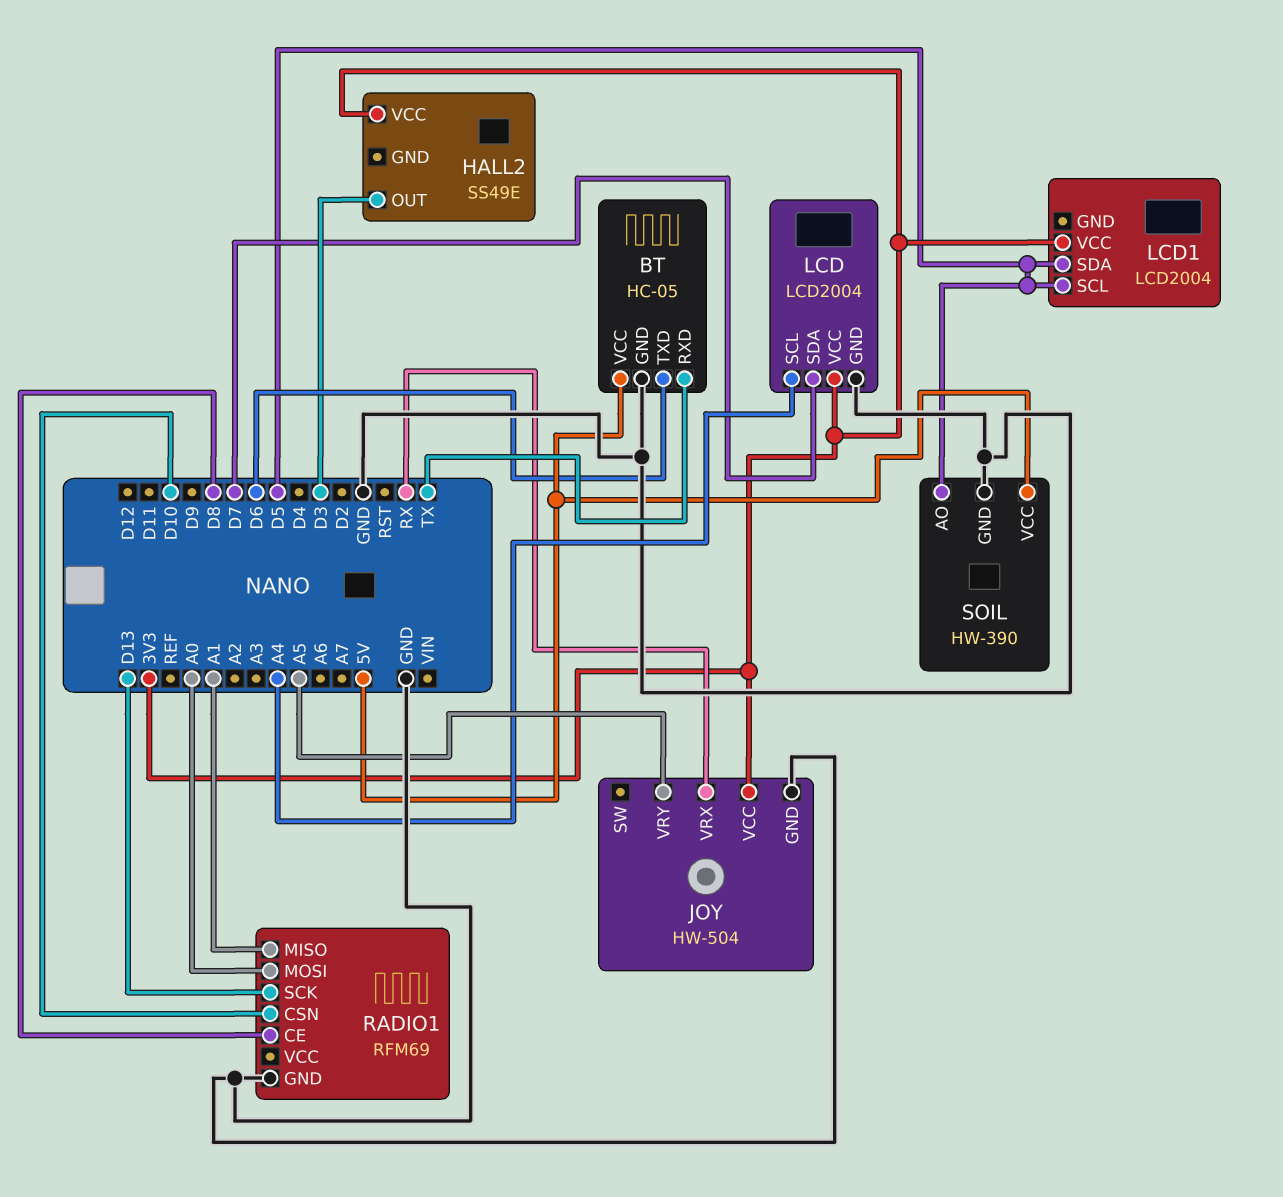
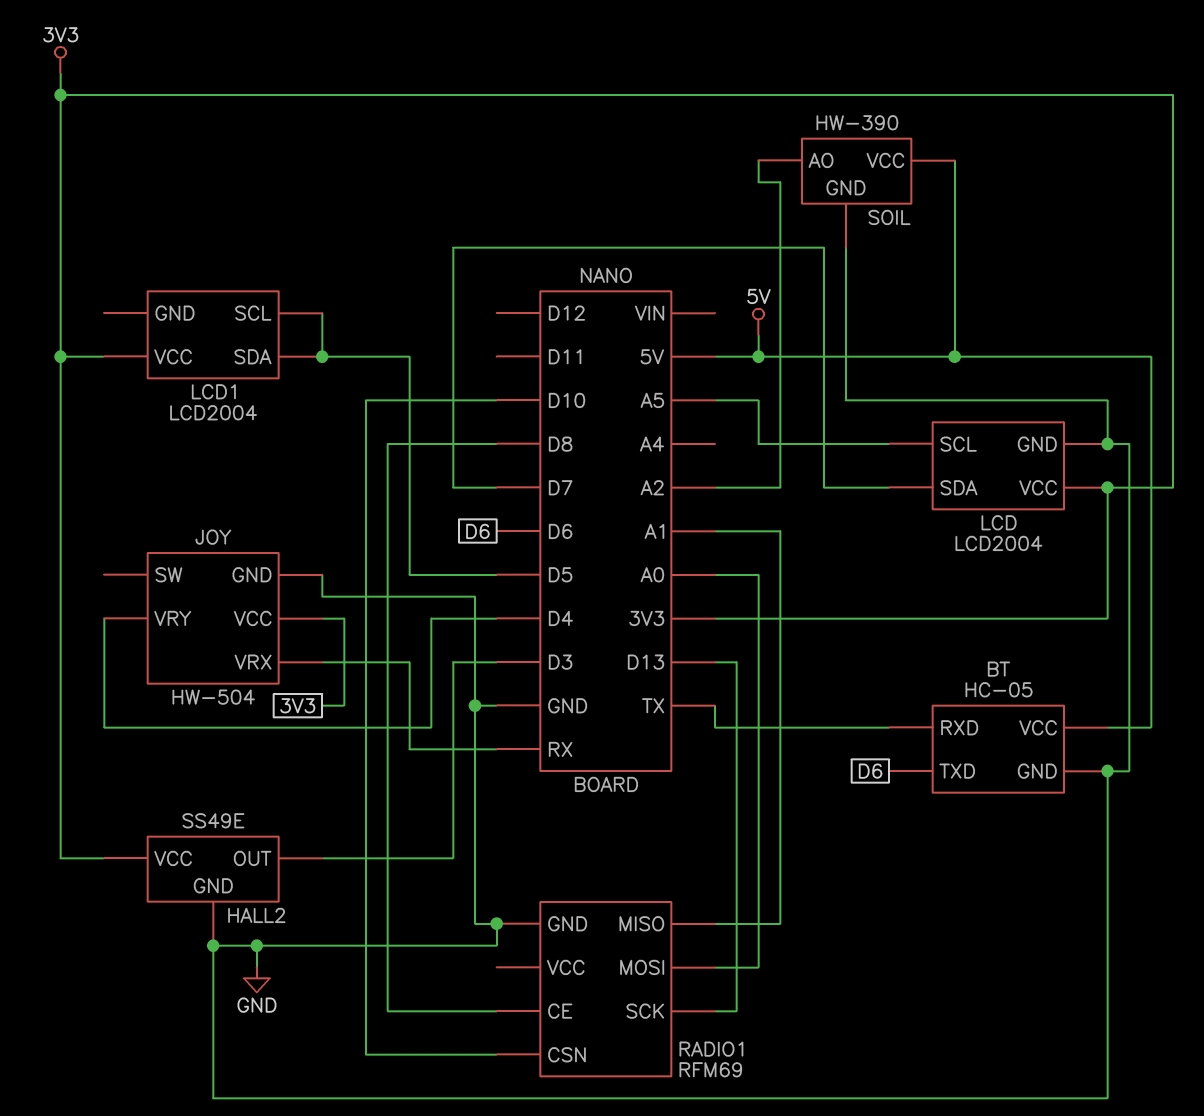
HALL2 pin GND: none -> GND
JOY pin VRY: A5 -> D4
LCD pin SCL: A4 -> A5
SOIL pin AO: D5 -> A2

